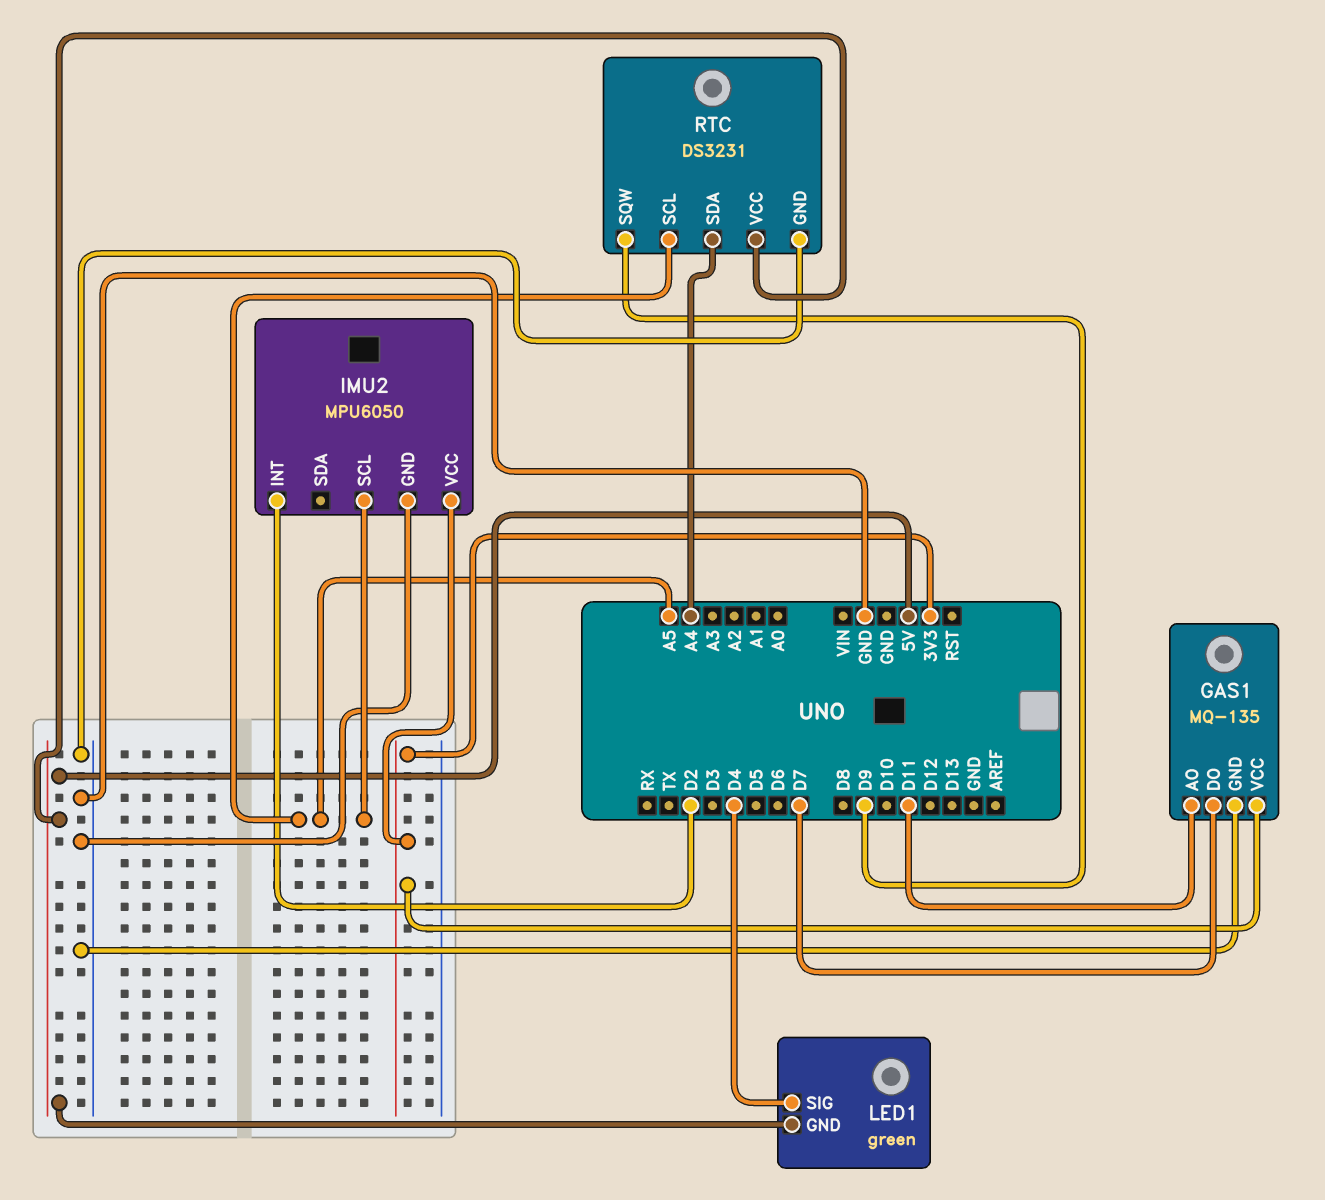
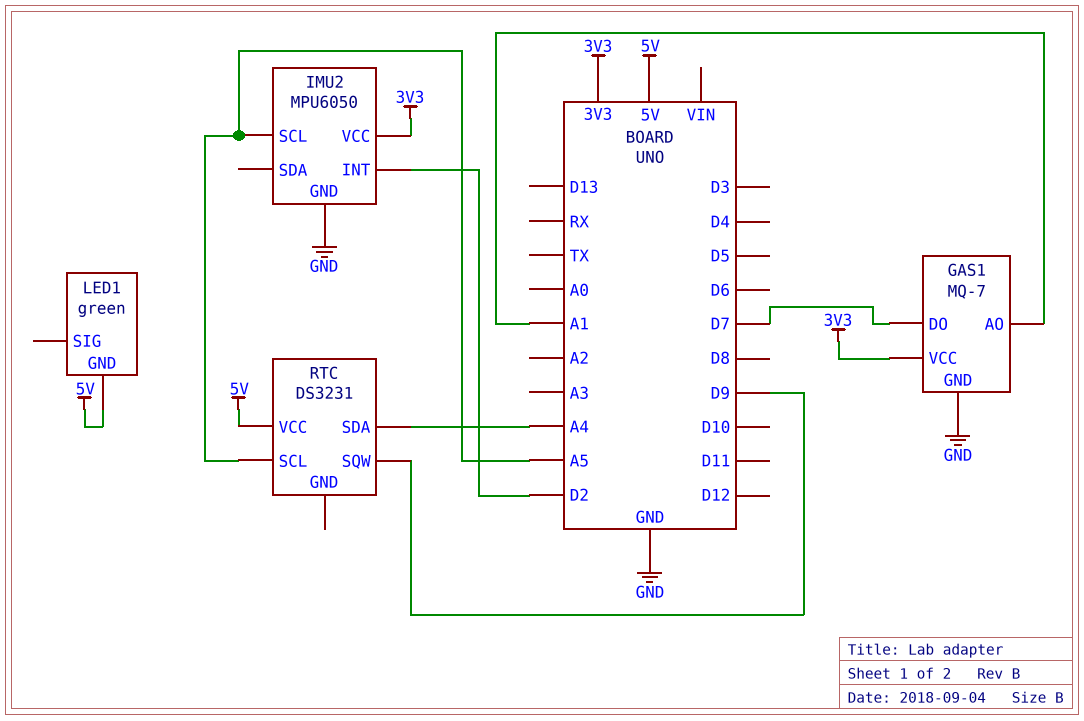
GAS1: MQ-135 -> MQ-7
GAS1 pin AO: D11 -> A1
LED1 pin SIG: D4 -> none
RTC pin GND: GND -> none

